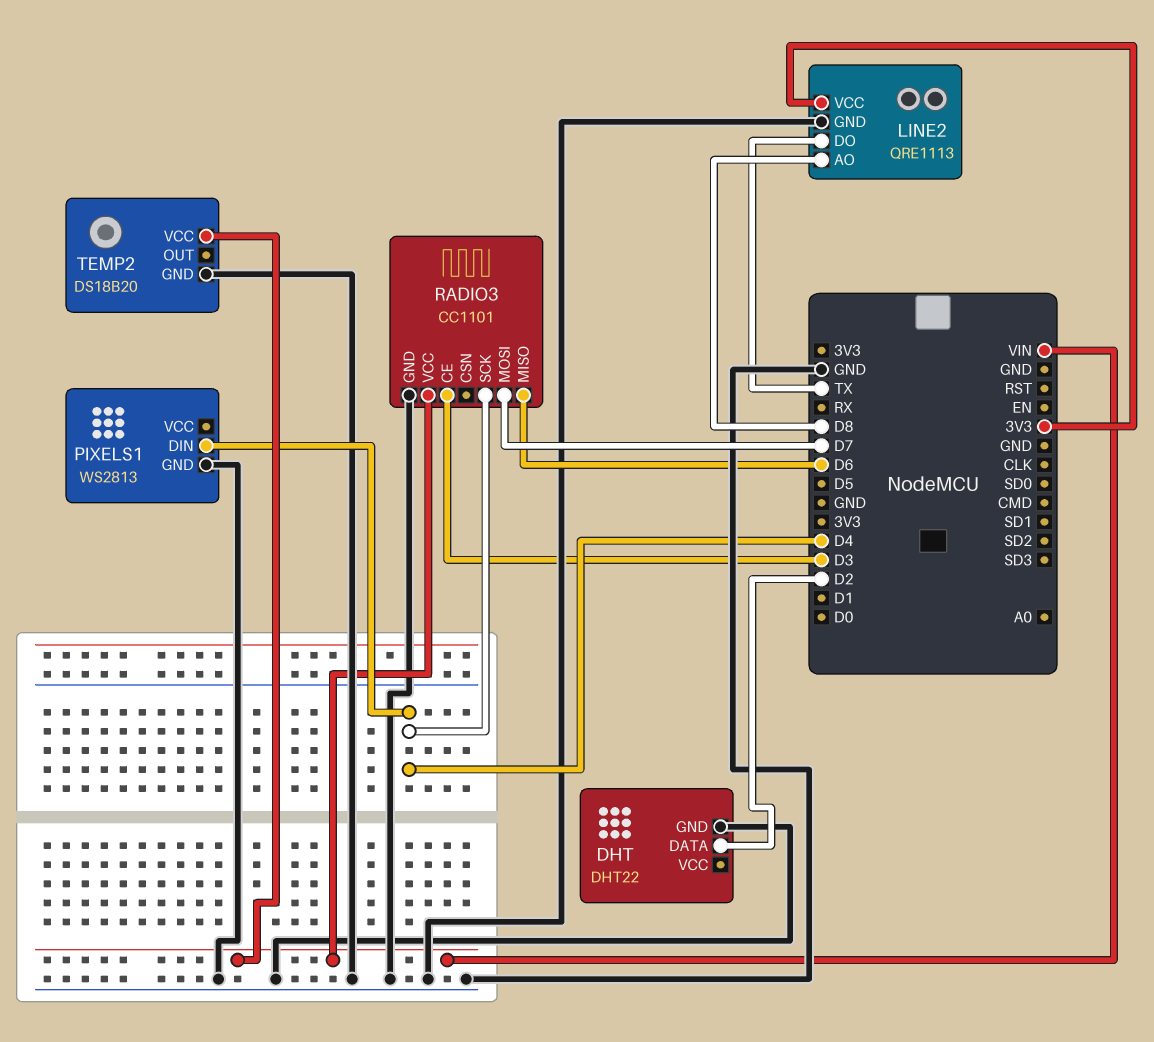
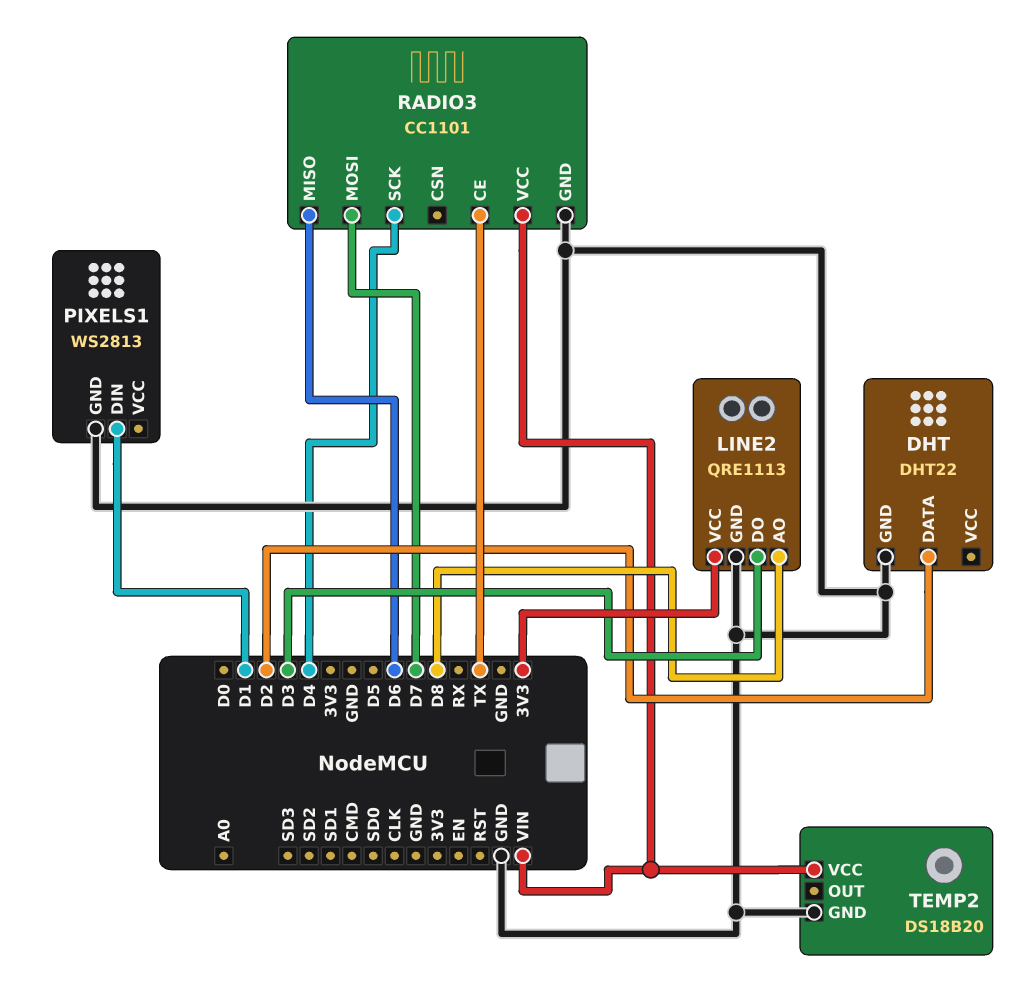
LINE2 pin DO: TX -> D3
PIXELS1 pin DIN: D4 -> D1
RADIO3 pin CE: D3 -> TX

